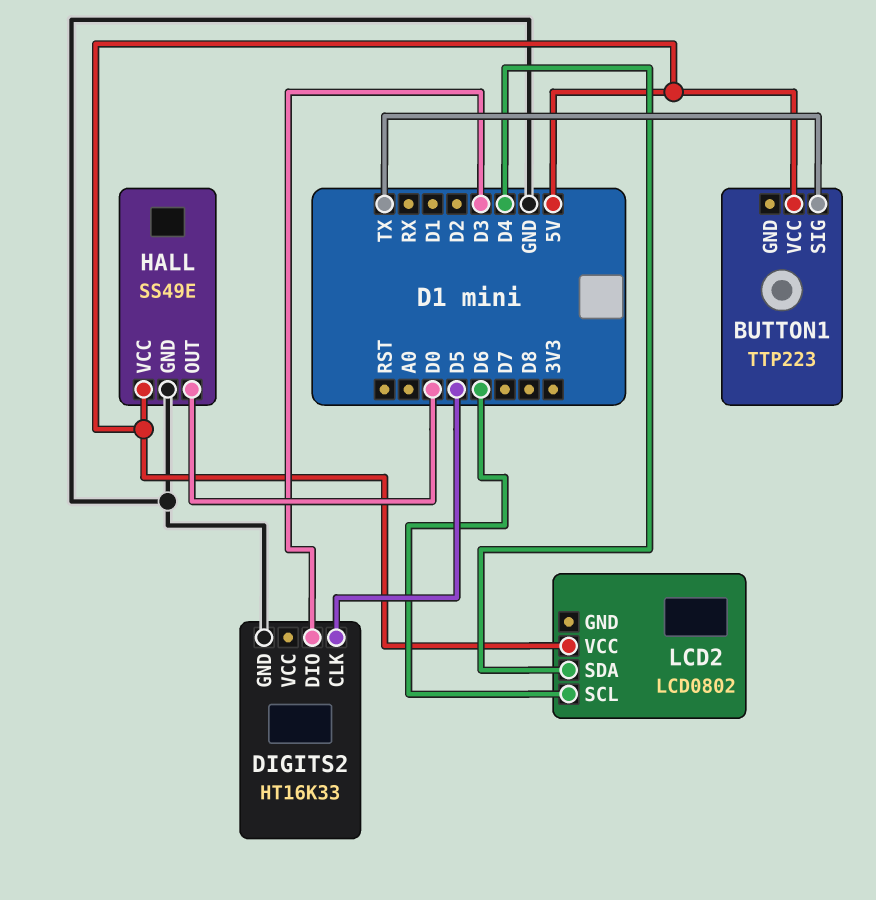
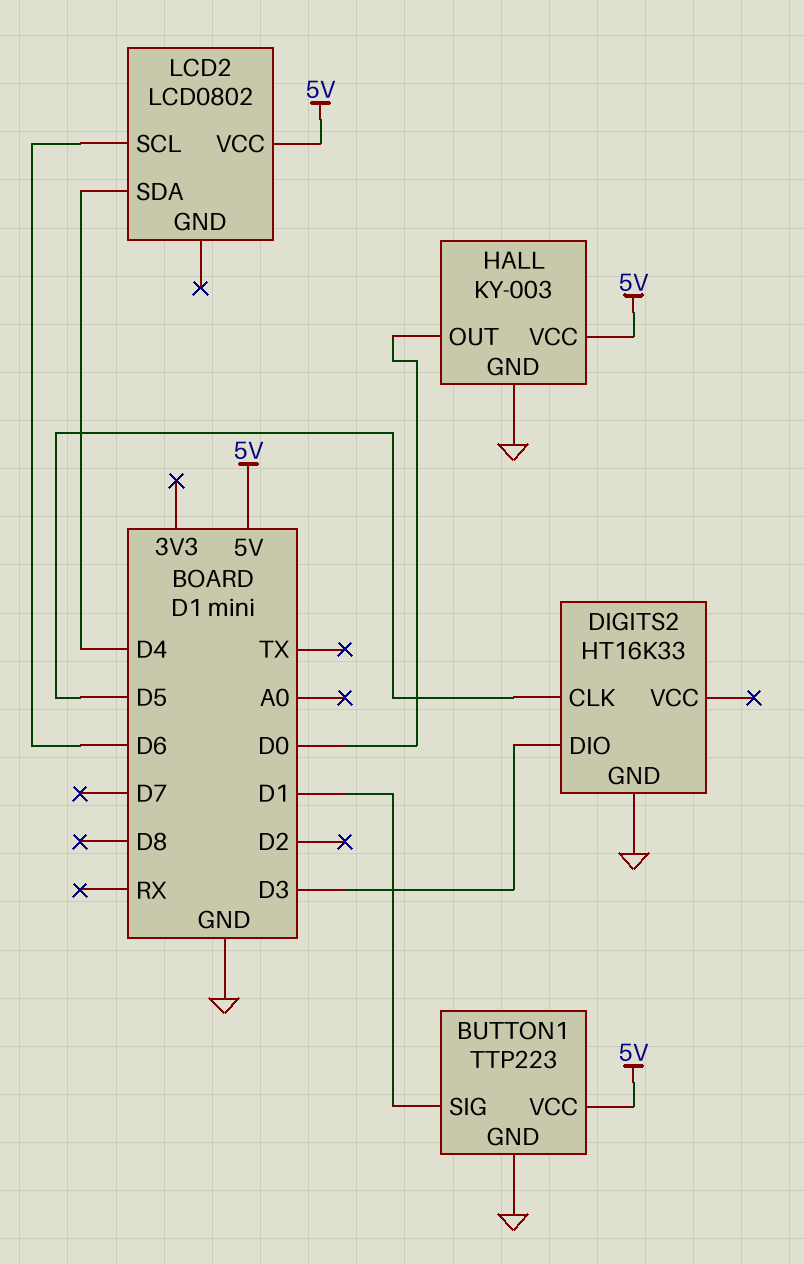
BUTTON1 pin GND: none -> GND
BUTTON1 pin SIG: TX -> D1
HALL: SS49E -> KY-003

